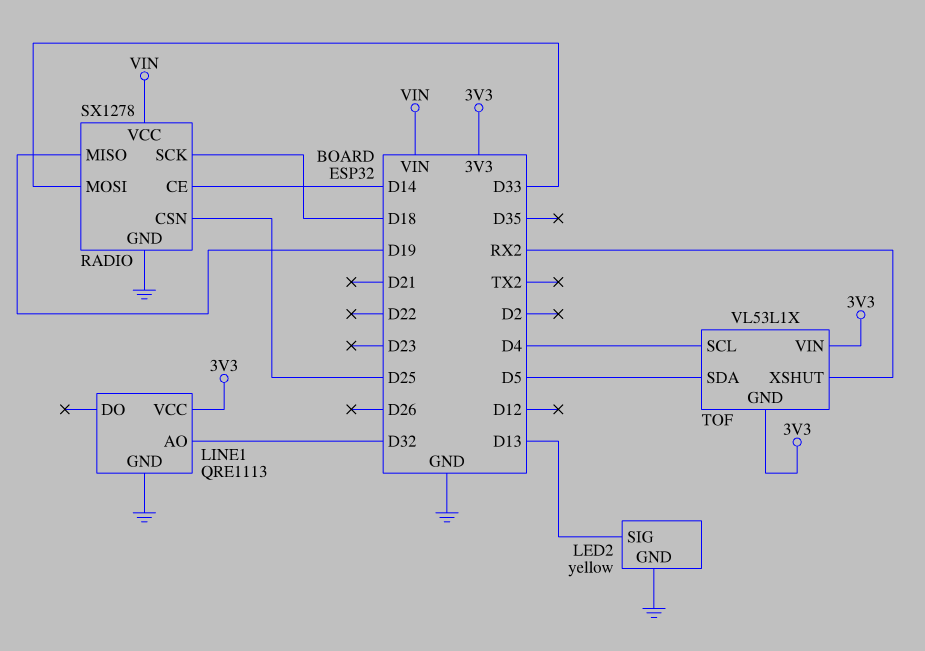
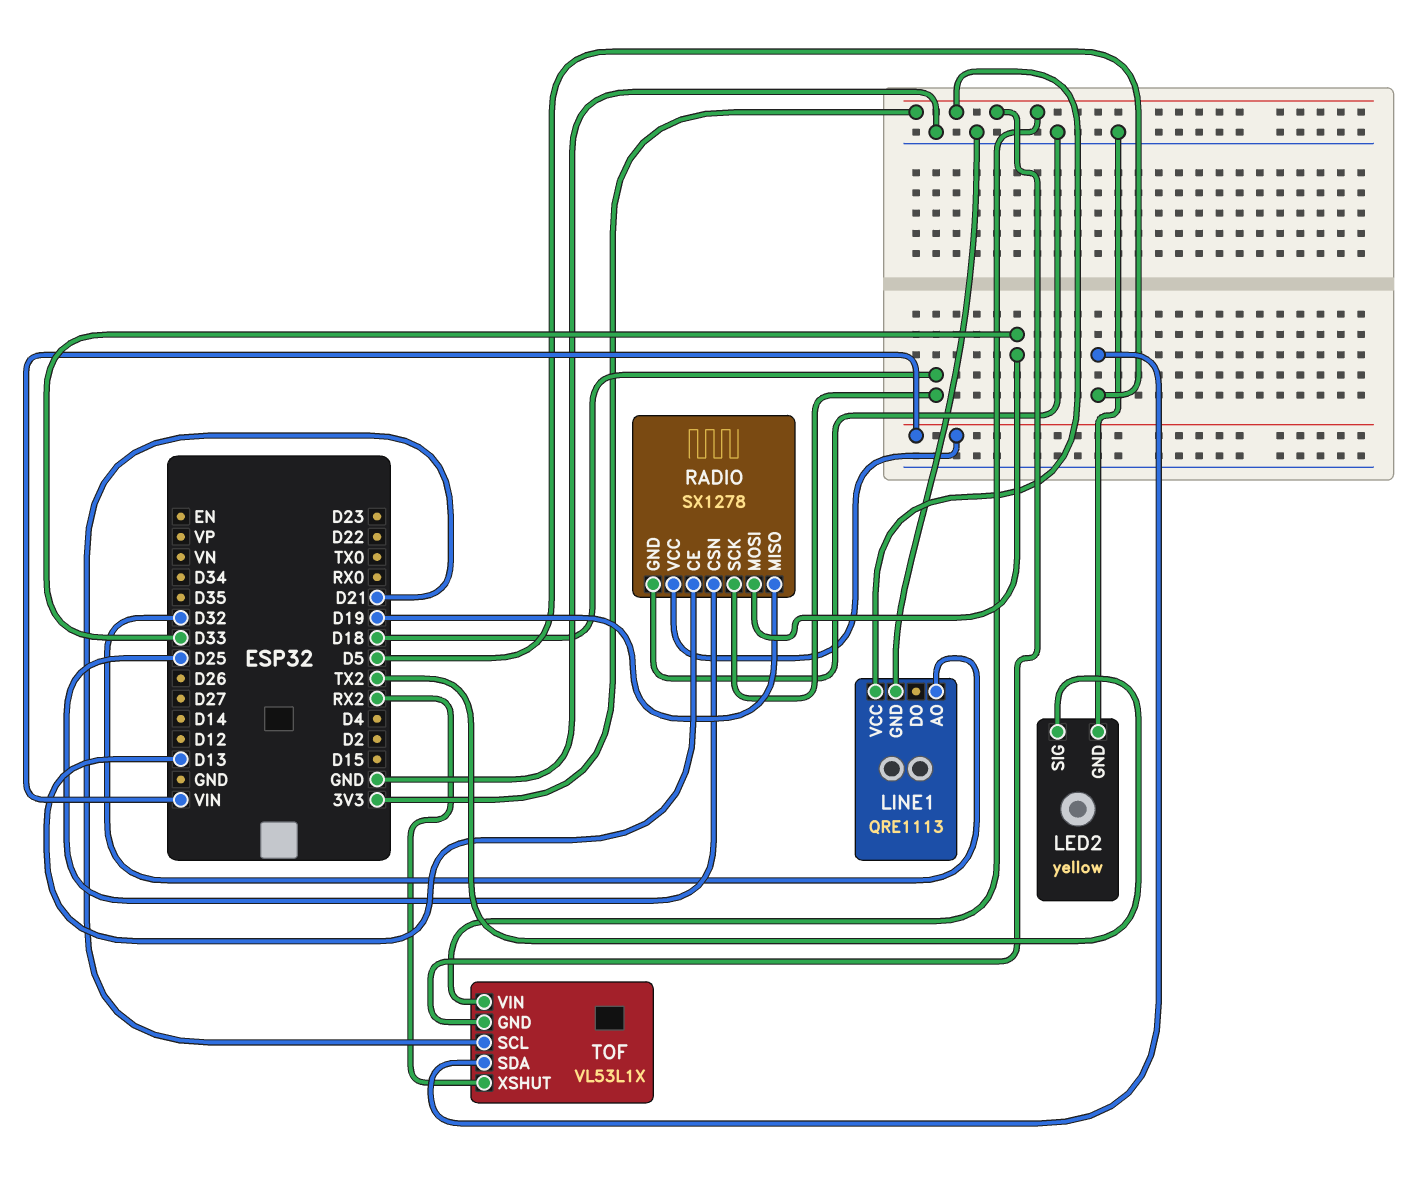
LED2 pin SIG: D13 -> TX2
RADIO pin CE: D14 -> D13
TOF pin SCL: D4 -> D21

